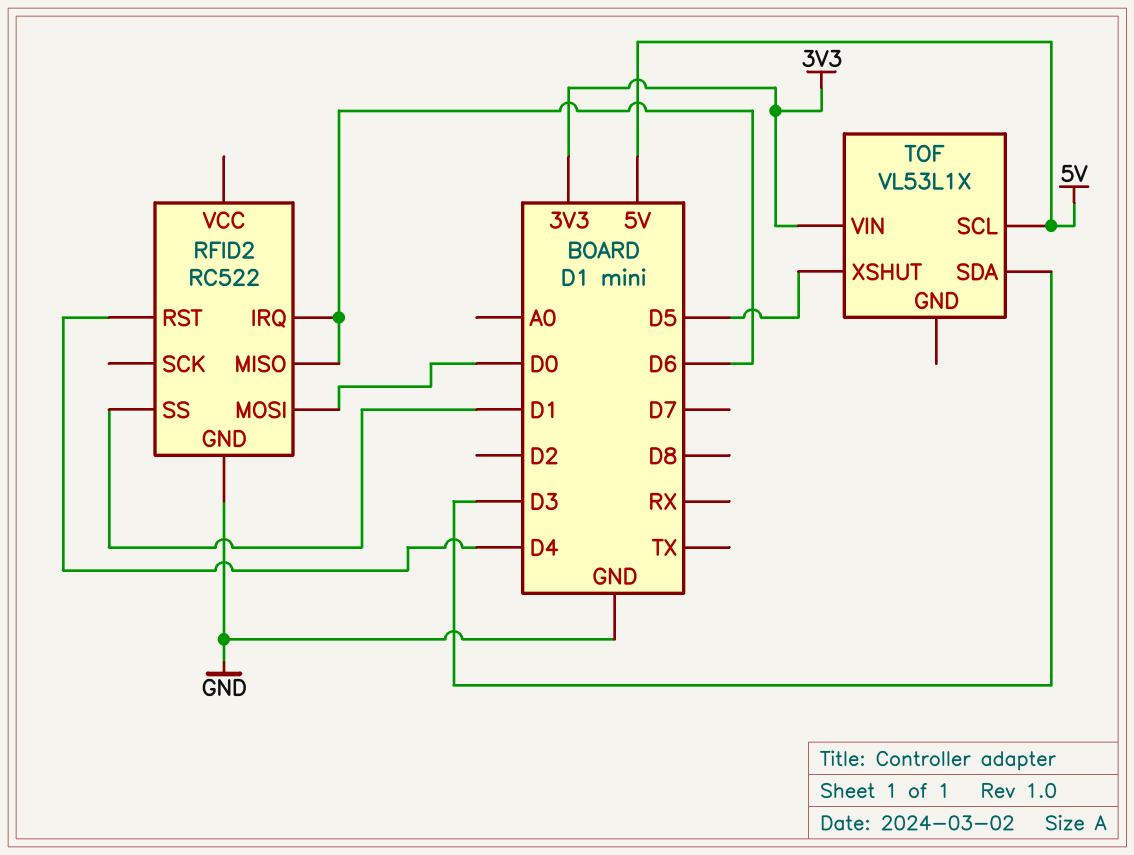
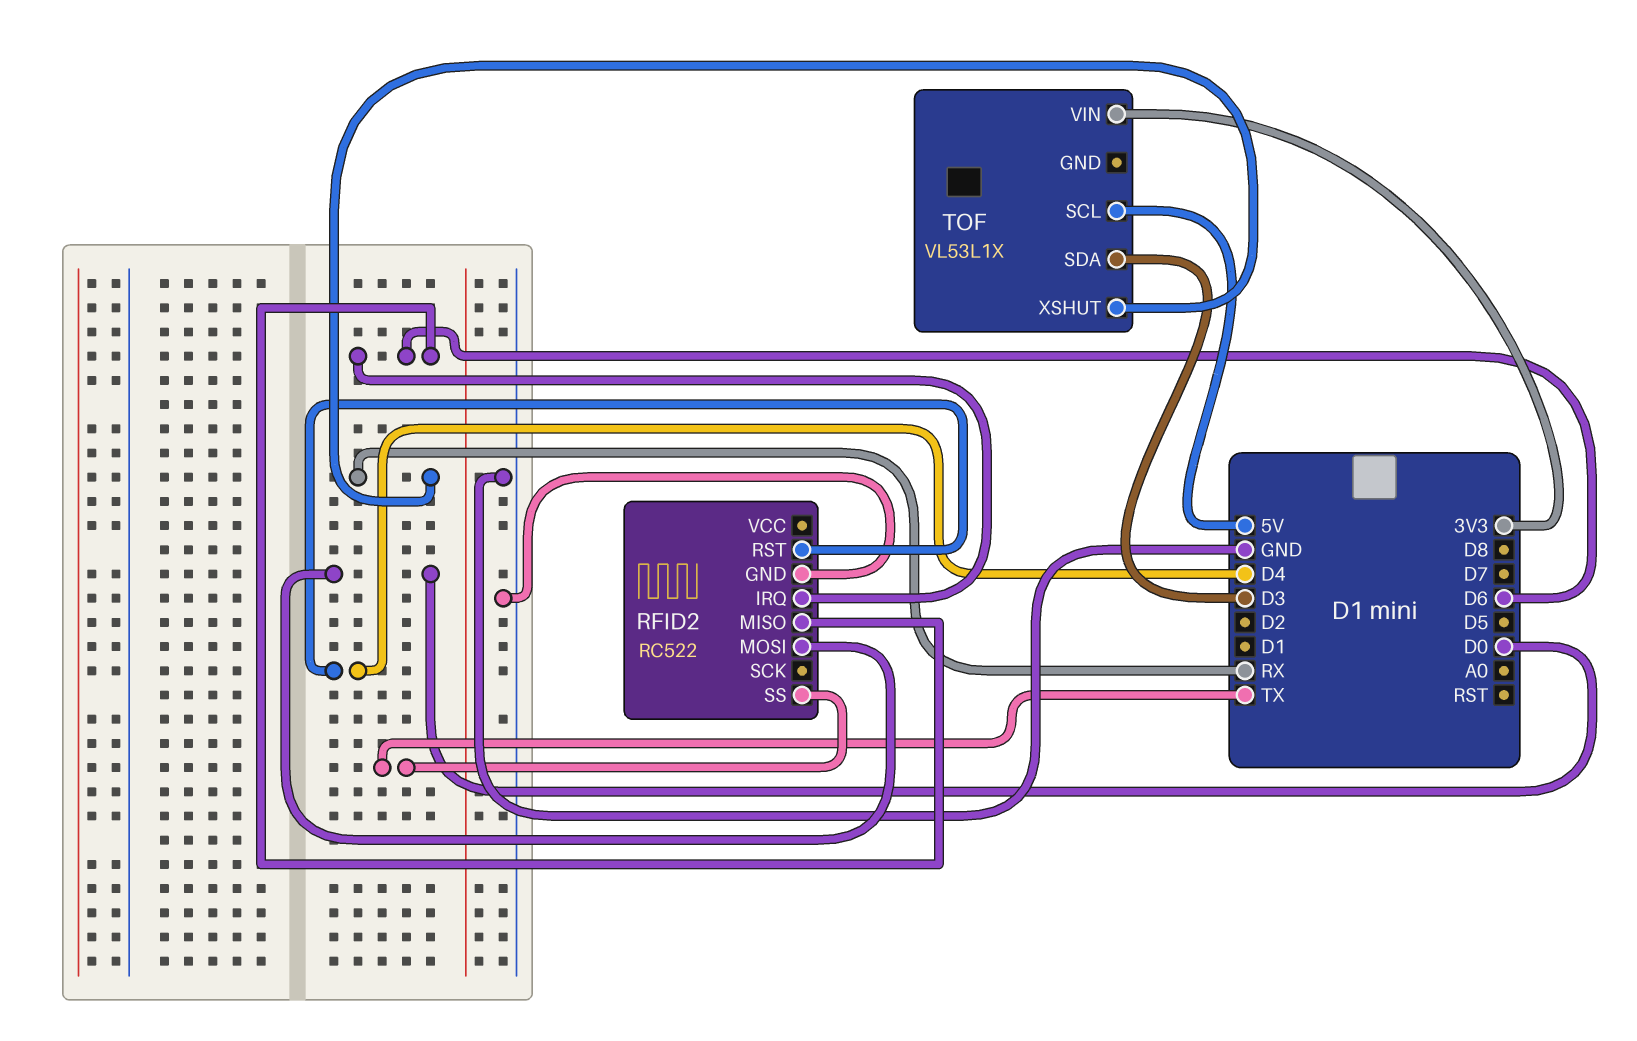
RFID2 pin SS: D1 -> TX
TOF pin XSHUT: D5 -> RX

